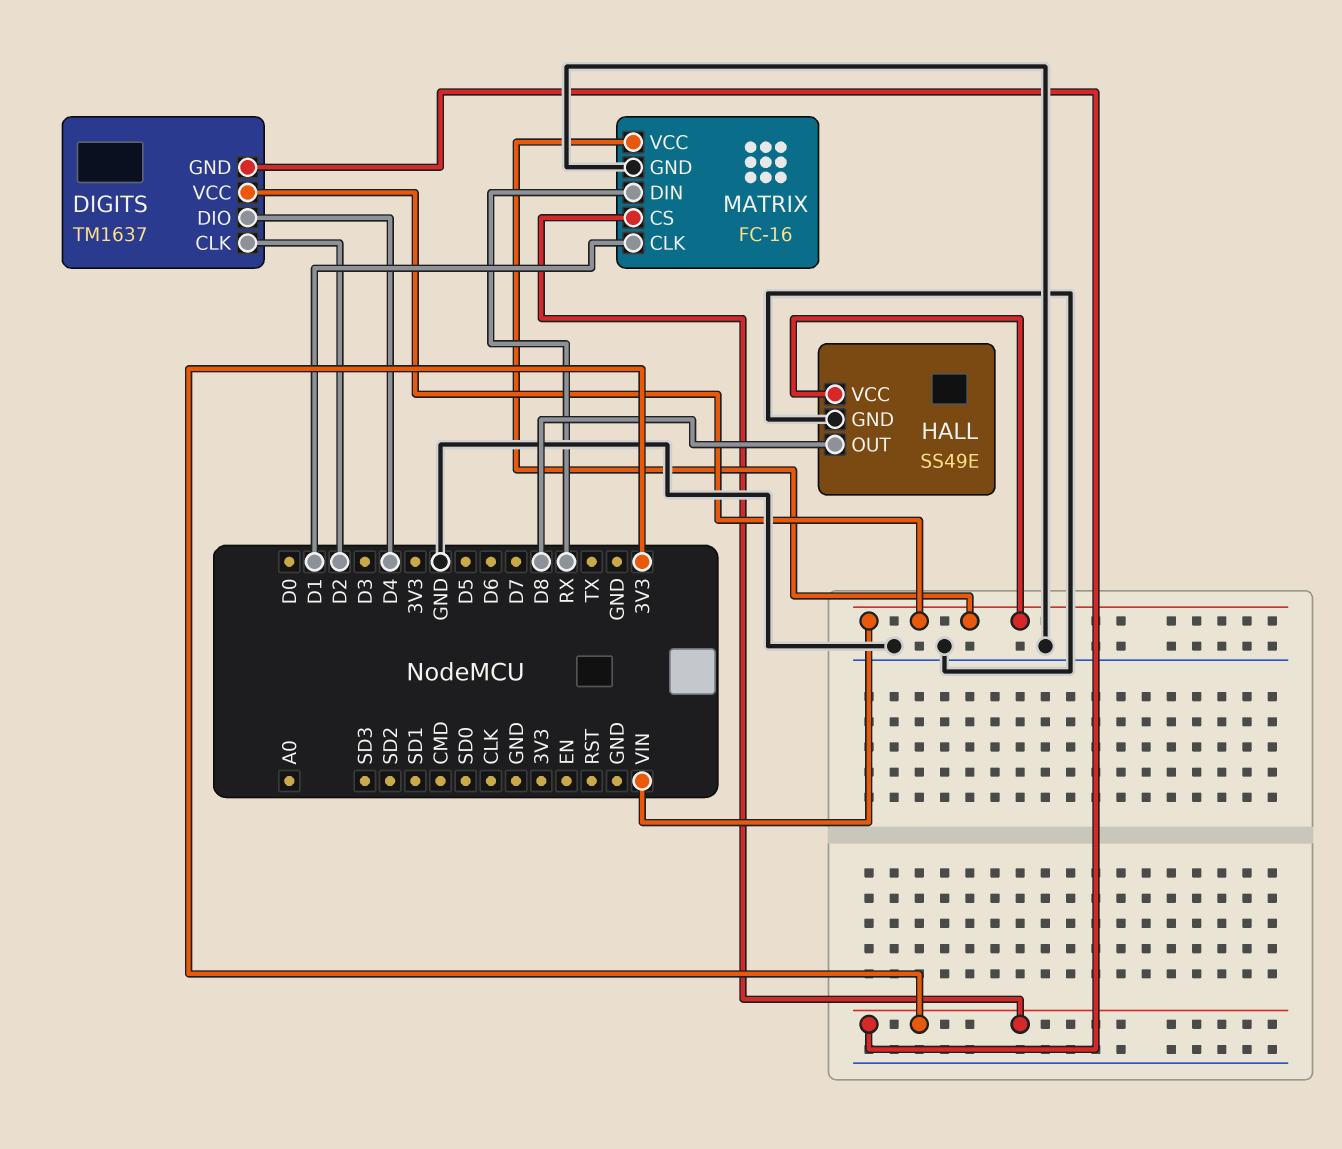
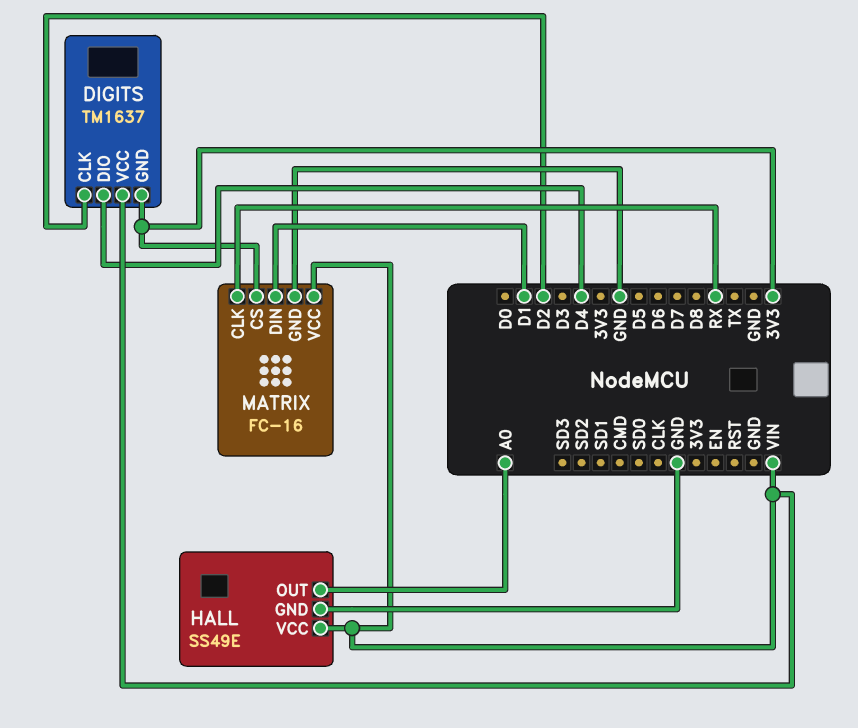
HALL pin OUT: D8 -> A0
MATRIX pin CLK: D1 -> RX
MATRIX pin DIN: RX -> D1

